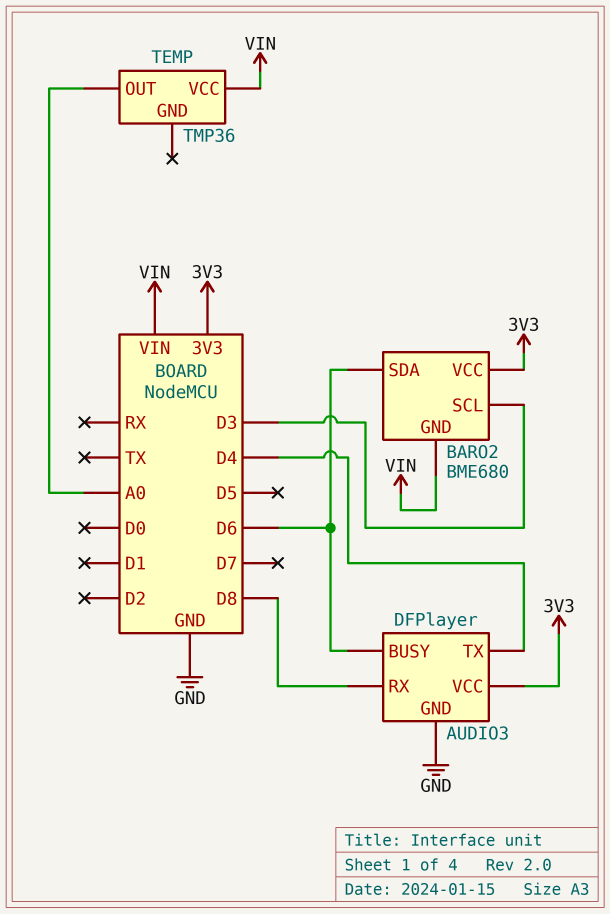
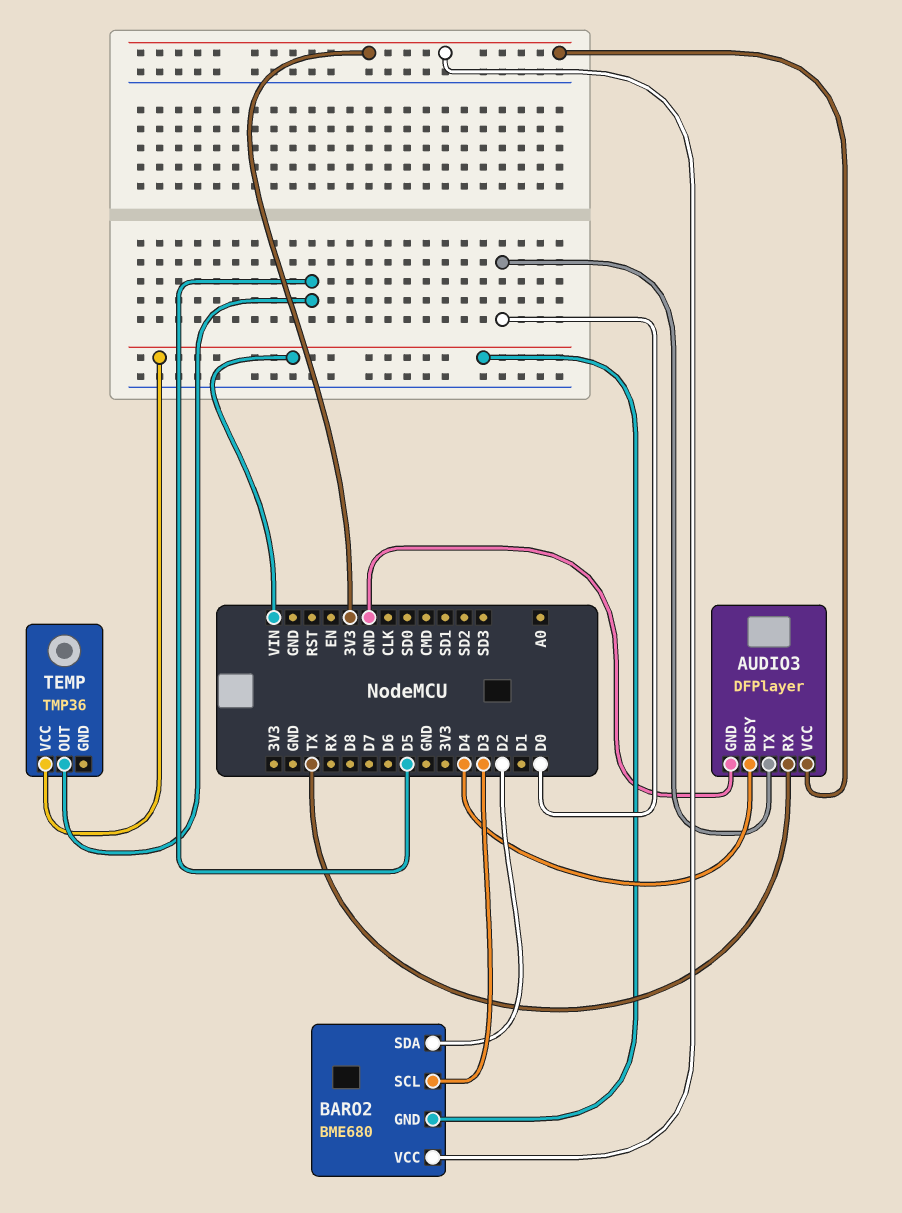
AUDIO3 pin BUSY: D6 -> D4
AUDIO3 pin RX: D8 -> TX
AUDIO3 pin TX: D4 -> D0
BARO2 pin SDA: D6 -> D2
TEMP pin OUT: A0 -> D5

